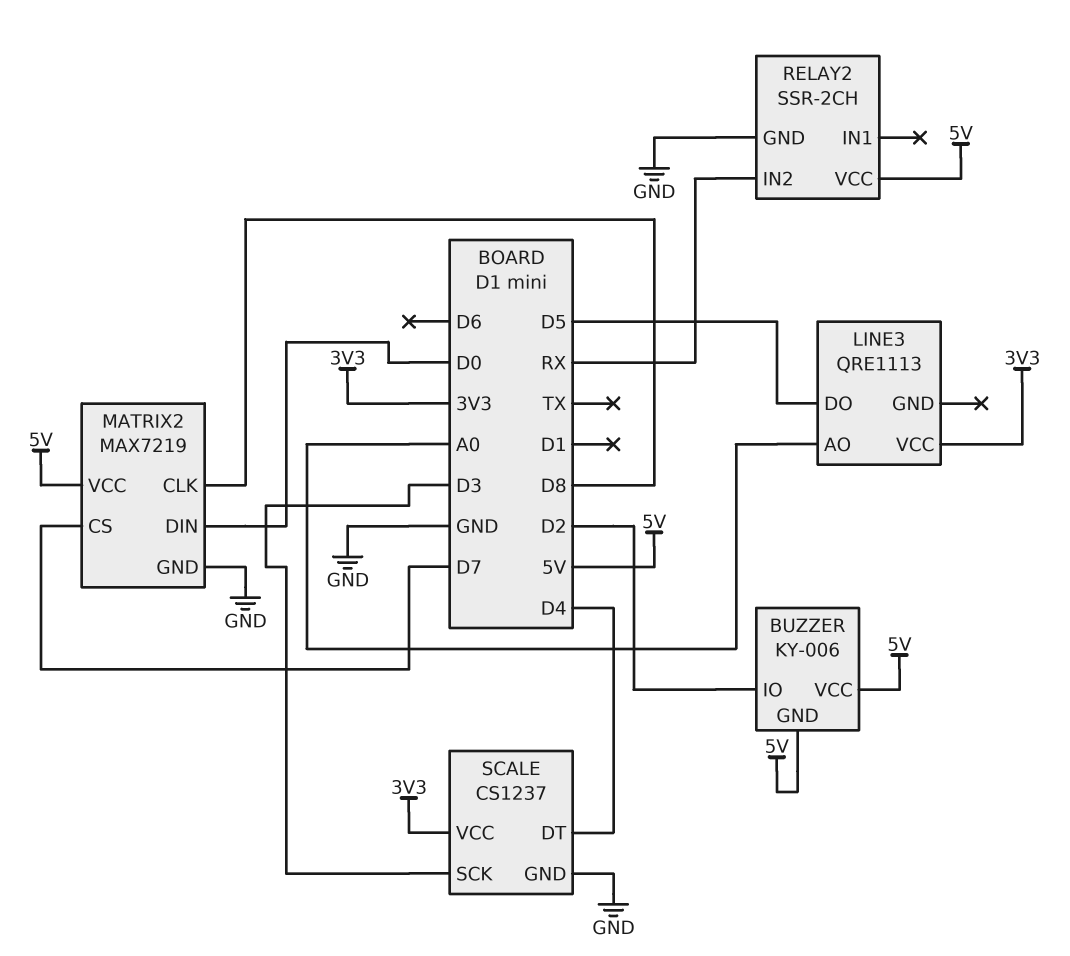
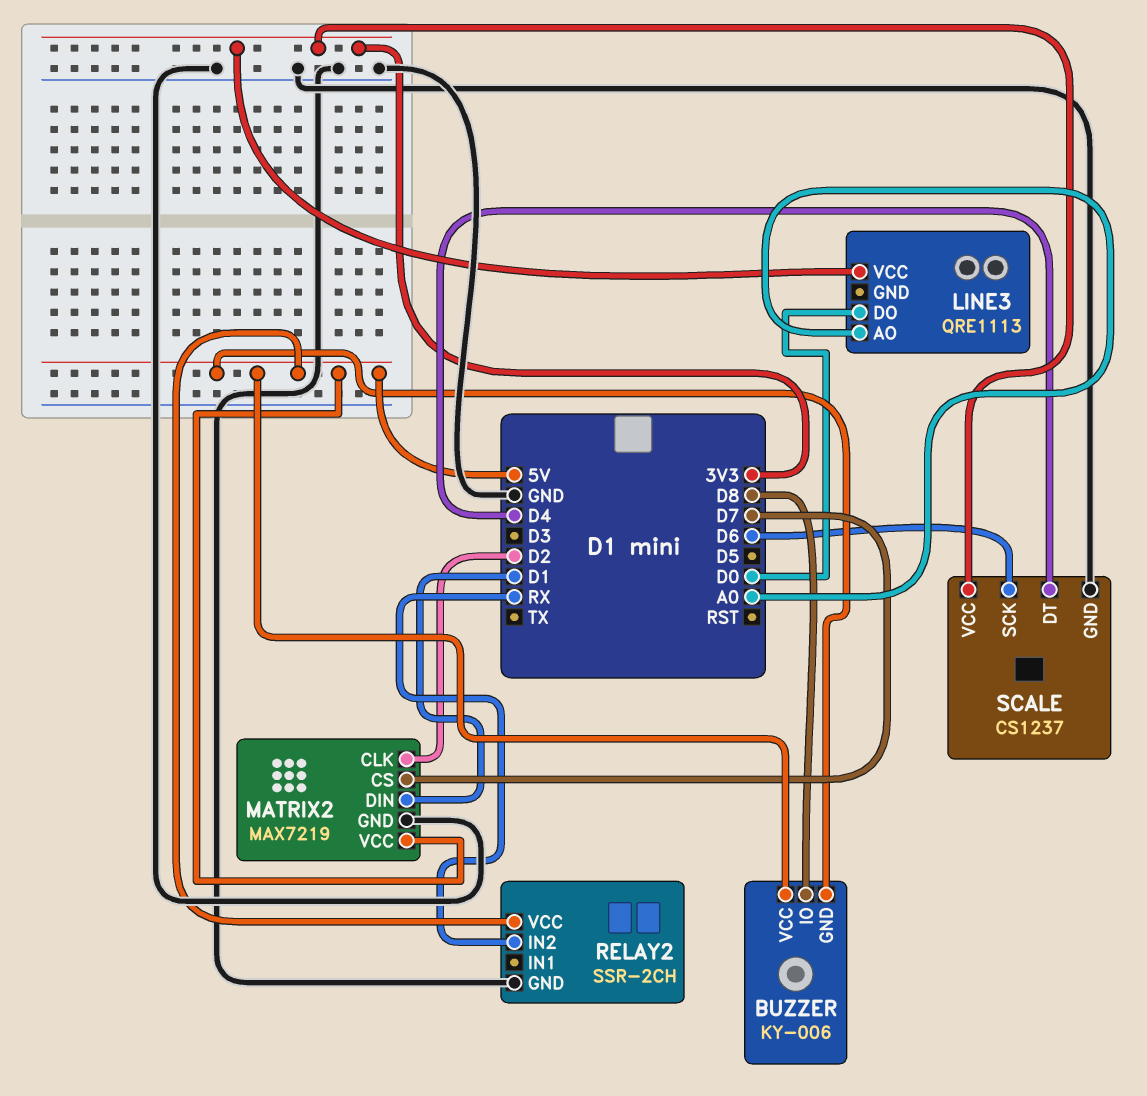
BUZZER pin IO: D2 -> D8
LINE3 pin DO: D5 -> D0
MATRIX2 pin CLK: D8 -> D2
MATRIX2 pin DIN: D0 -> D1
SCALE pin SCK: D3 -> D6

